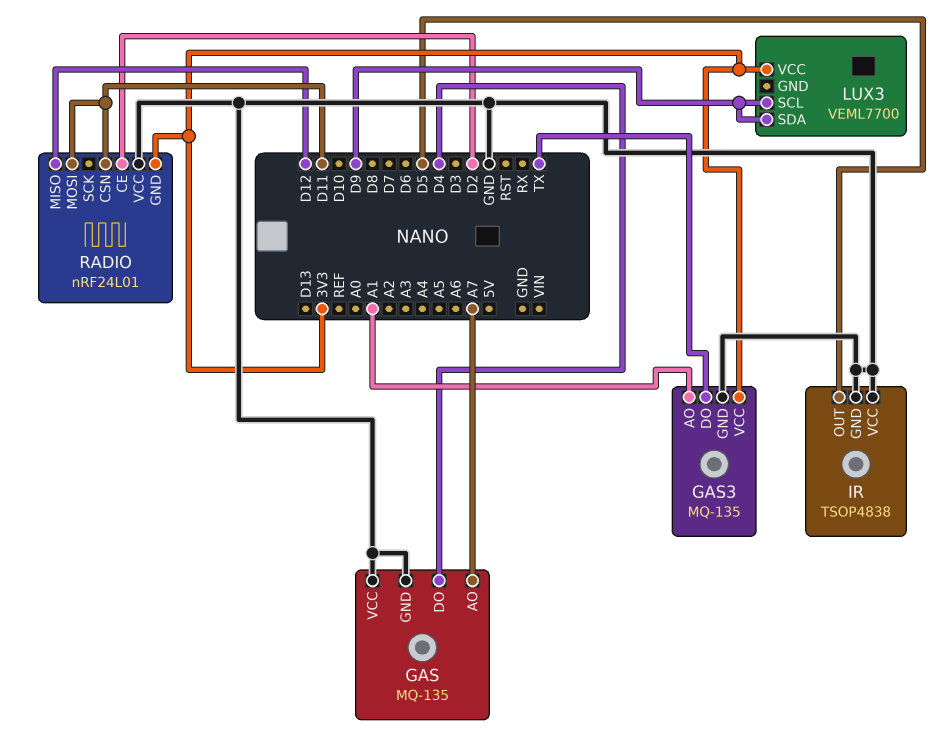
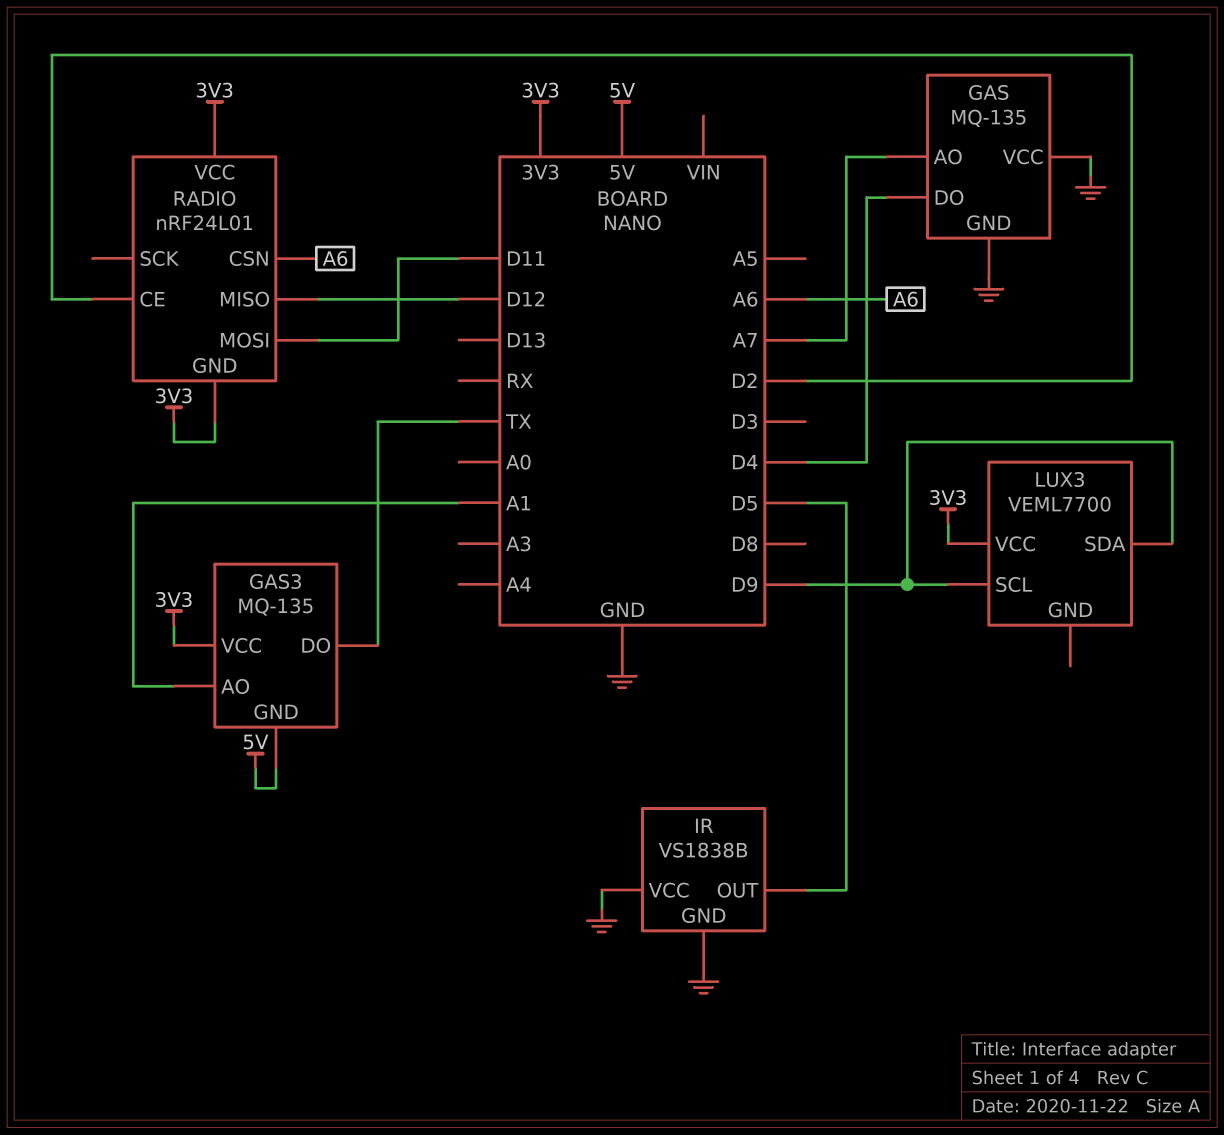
GAS3 pin GND: GND -> 5V
IR: TSOP4838 -> VS1838B
RADIO pin CSN: D11 -> A6
RADIO pin VCC: GND -> 3V3

